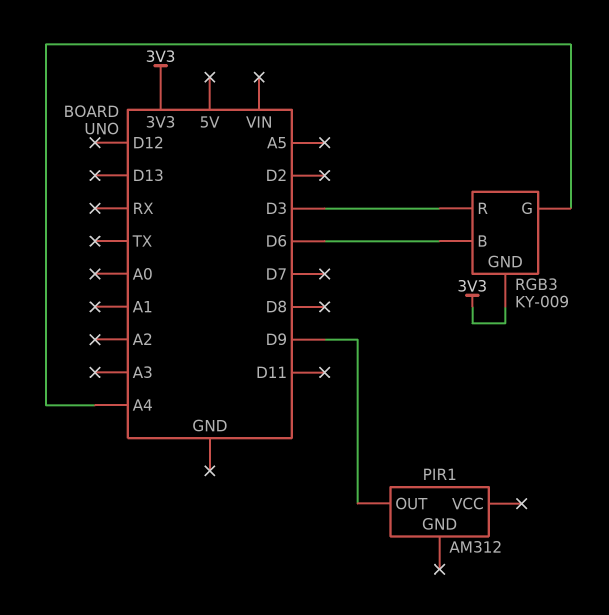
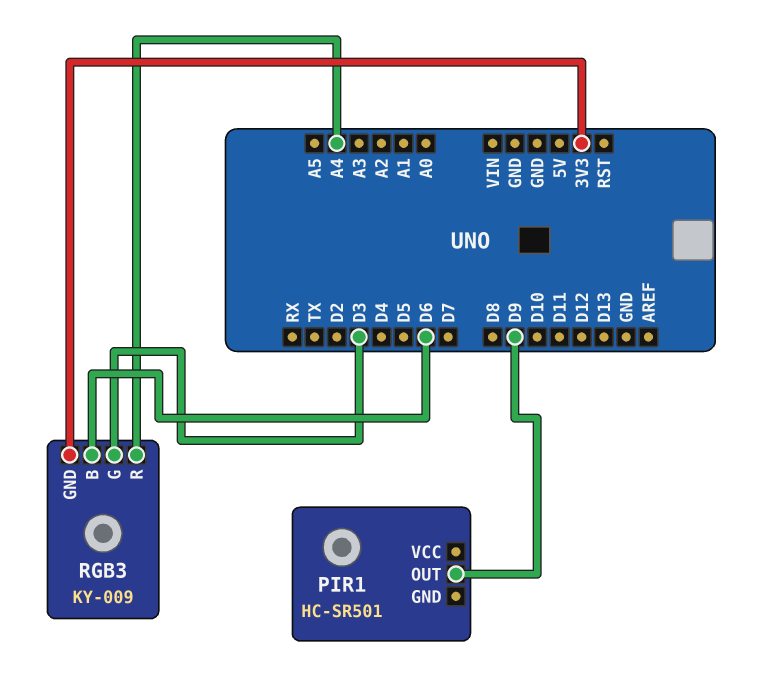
PIR1: AM312 -> HC-SR501
RGB3 pin G: A4 -> D3
RGB3 pin R: D3 -> A4

